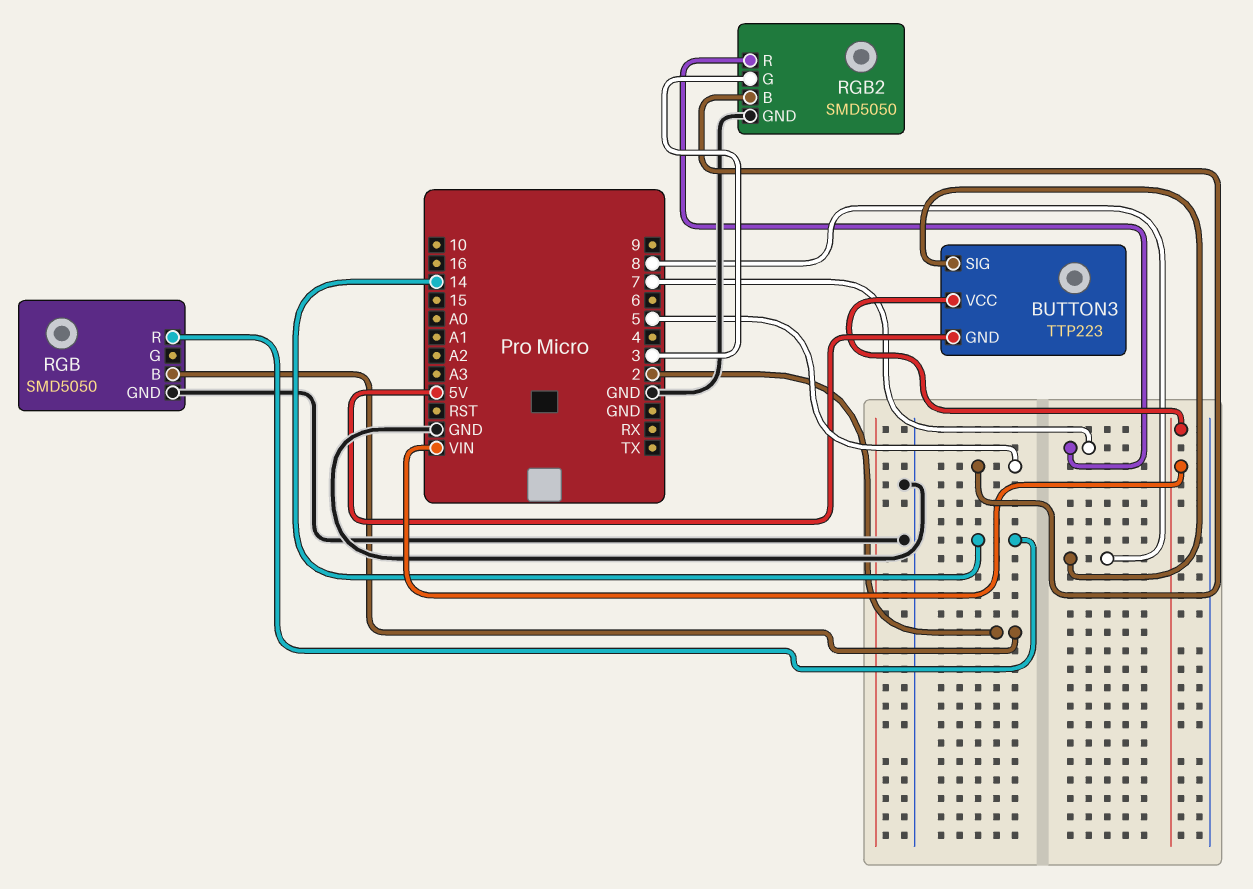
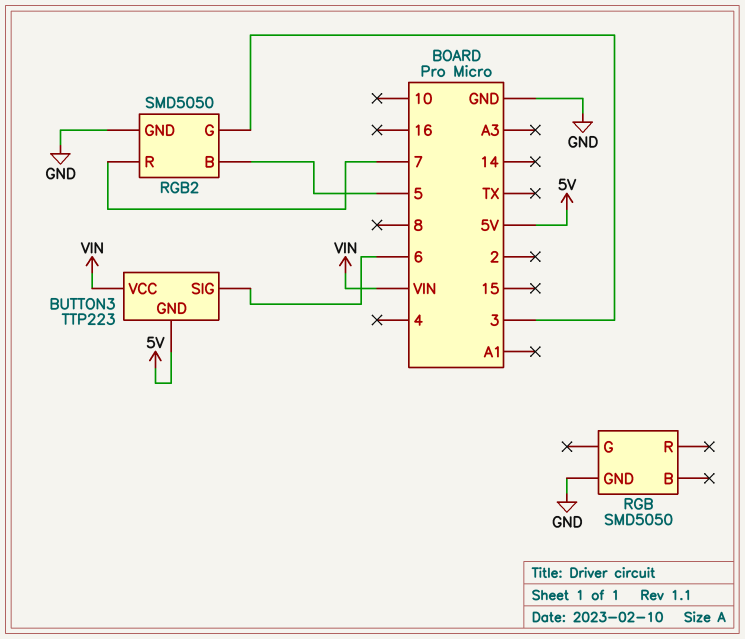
BUTTON3 pin SIG: 8 -> 6
RGB pin B: 2 -> none
RGB pin R: 14 -> none

